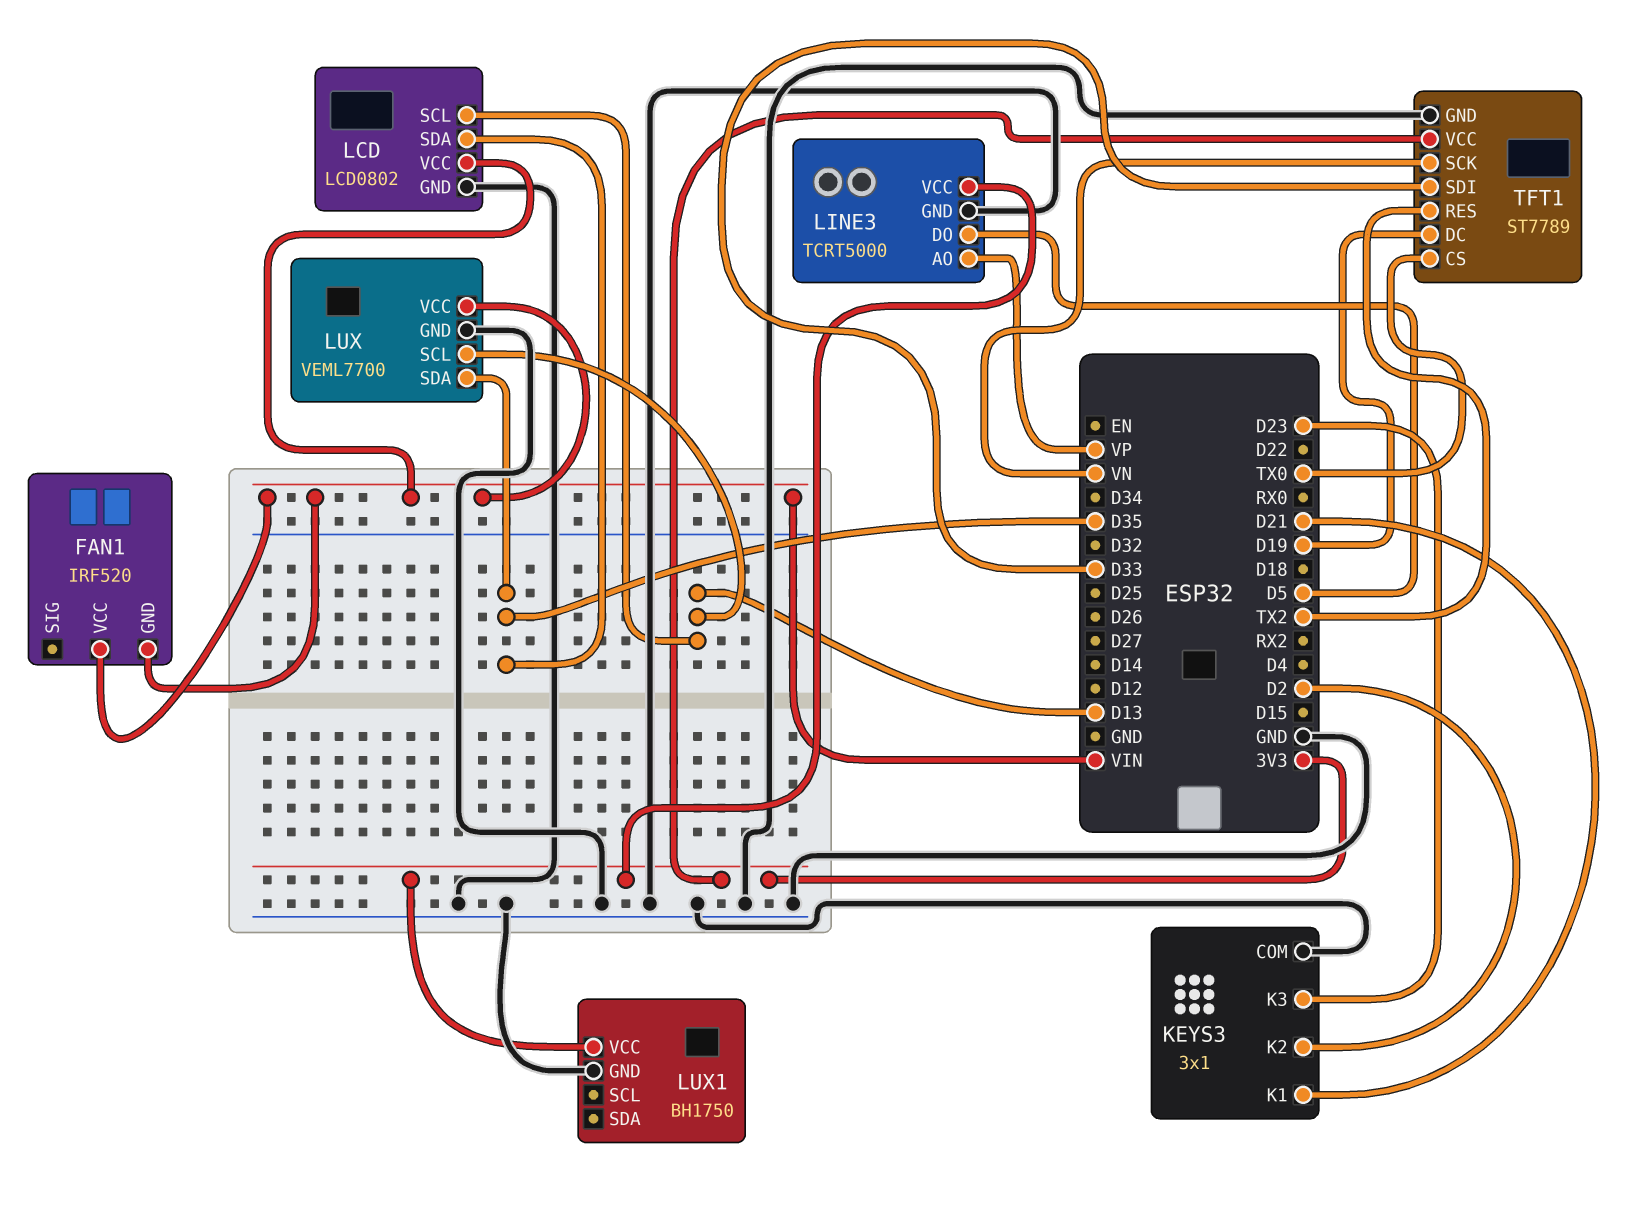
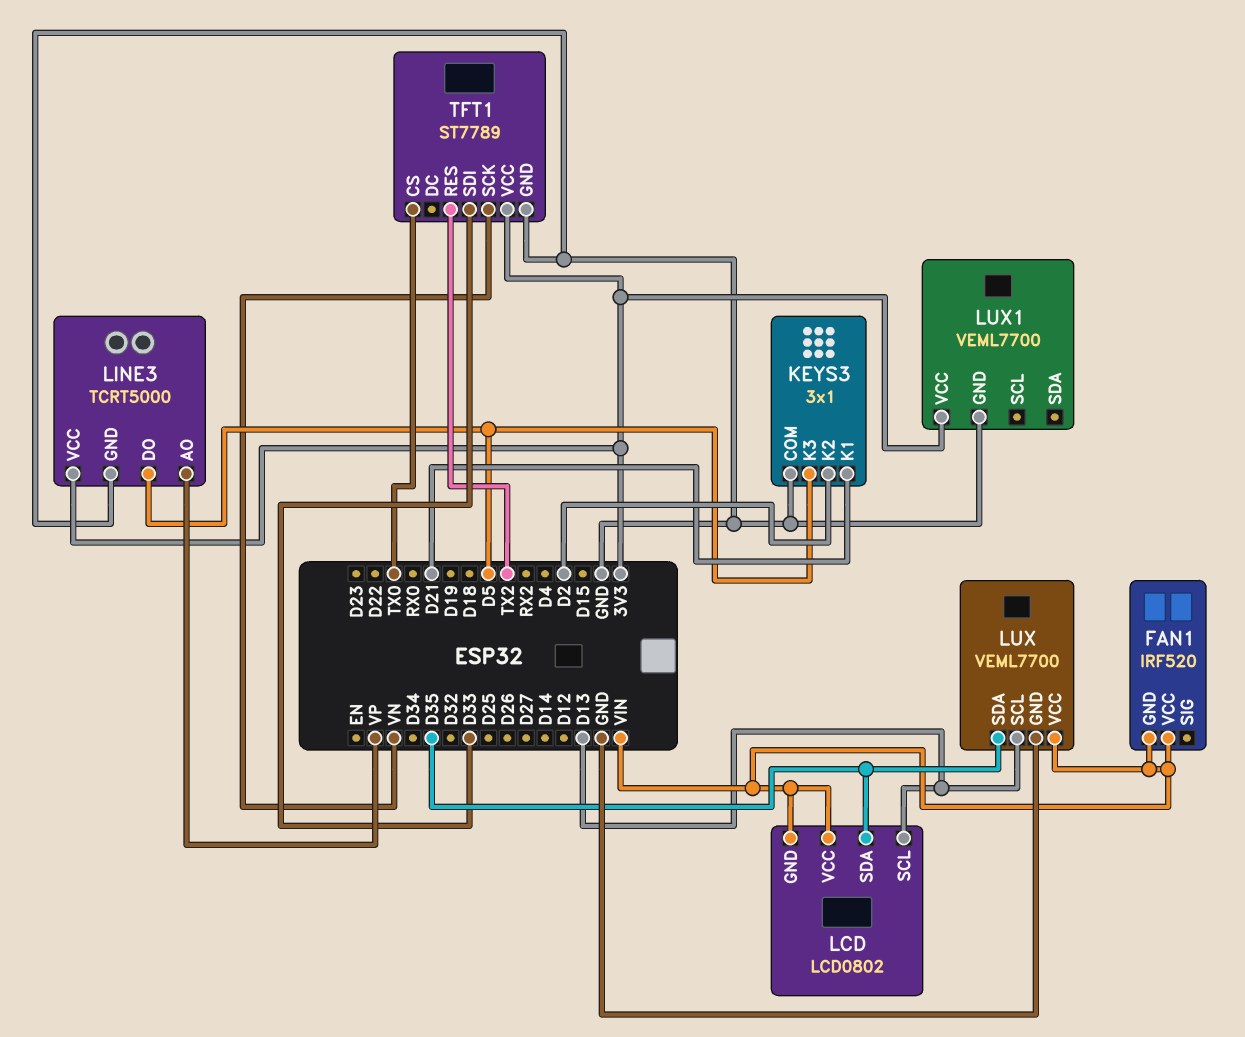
KEYS3 pin K3: D23 -> D5
LCD pin GND: GND -> VIN
LUX1: BH1750 -> VEML7700
TFT1 pin DC: D19 -> none

